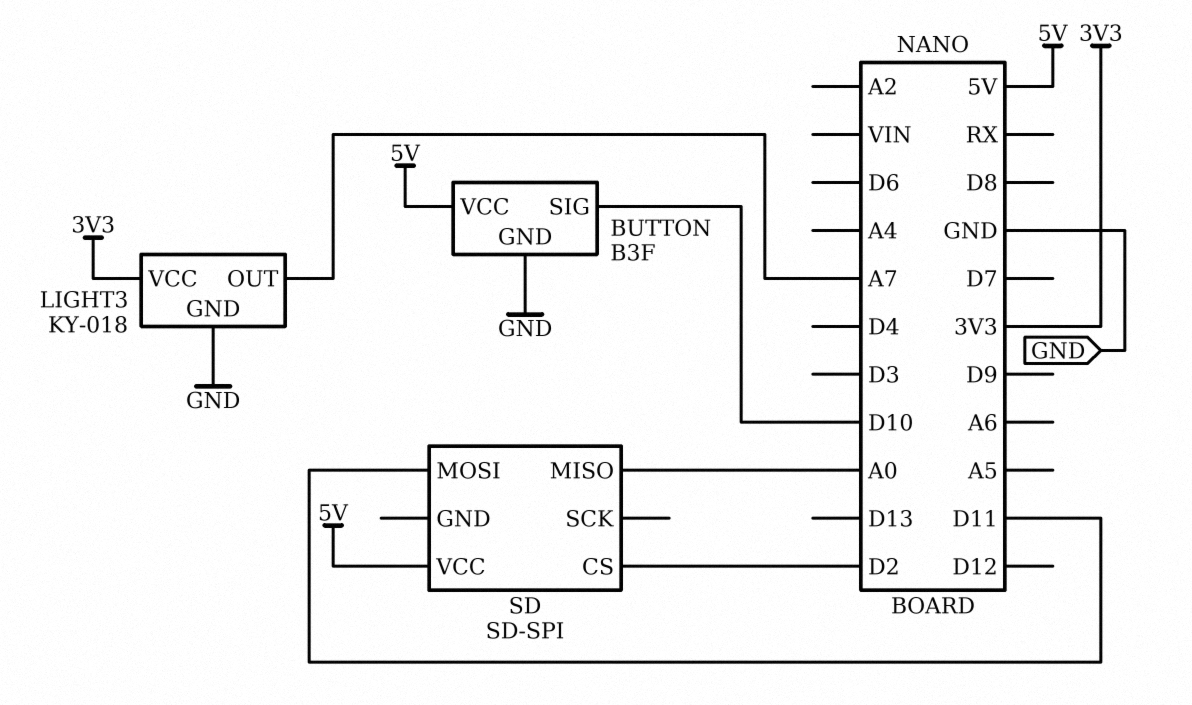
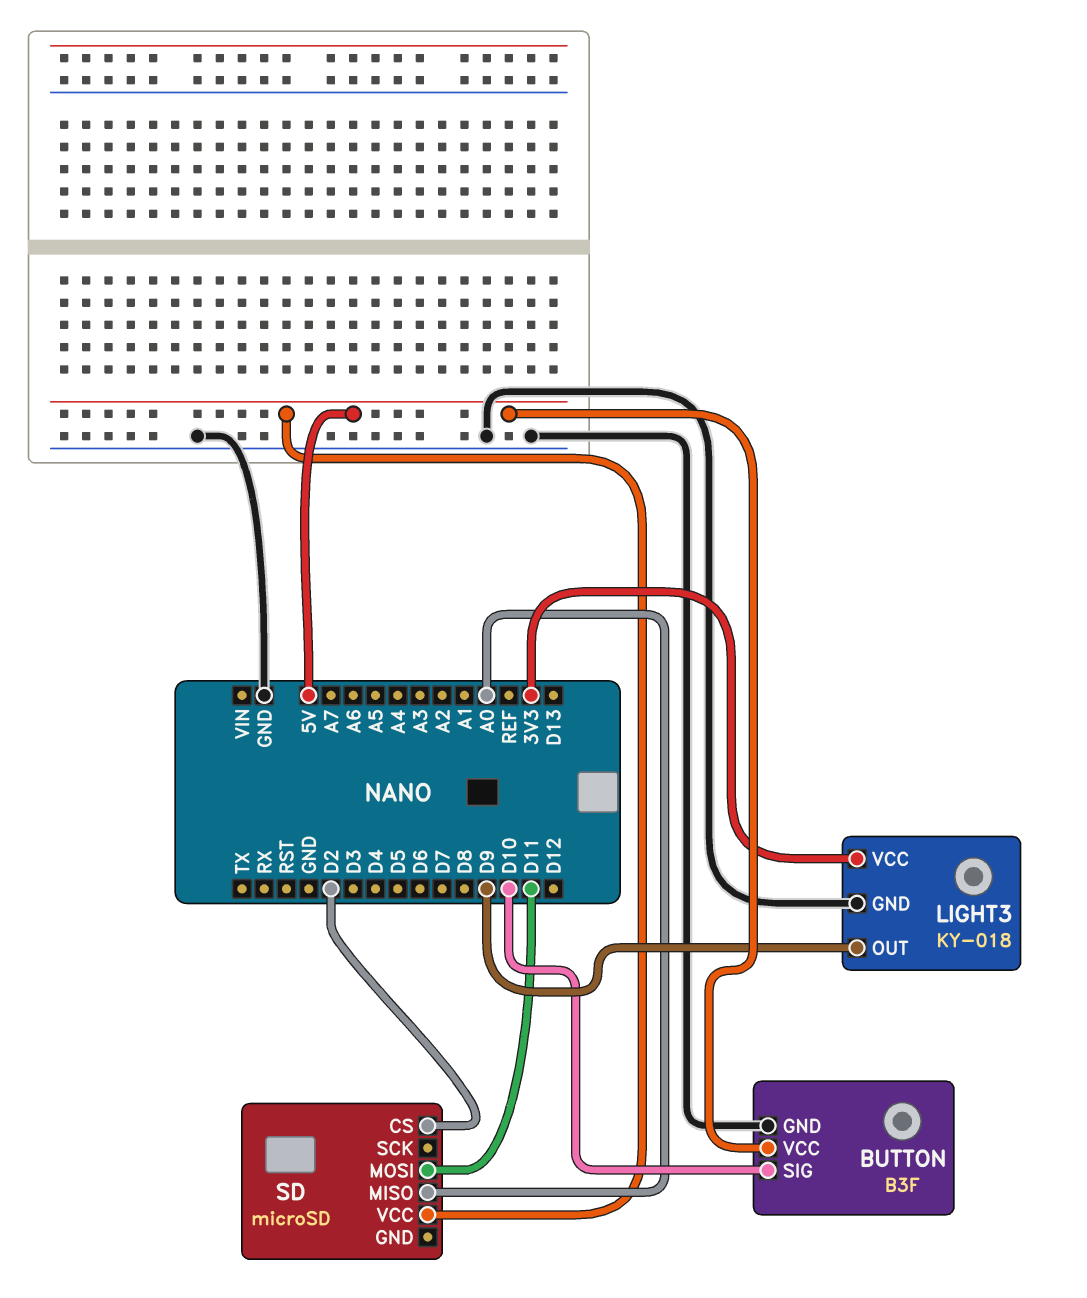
LIGHT3 pin OUT: A7 -> D9
SD: SD-SPI -> microSD

